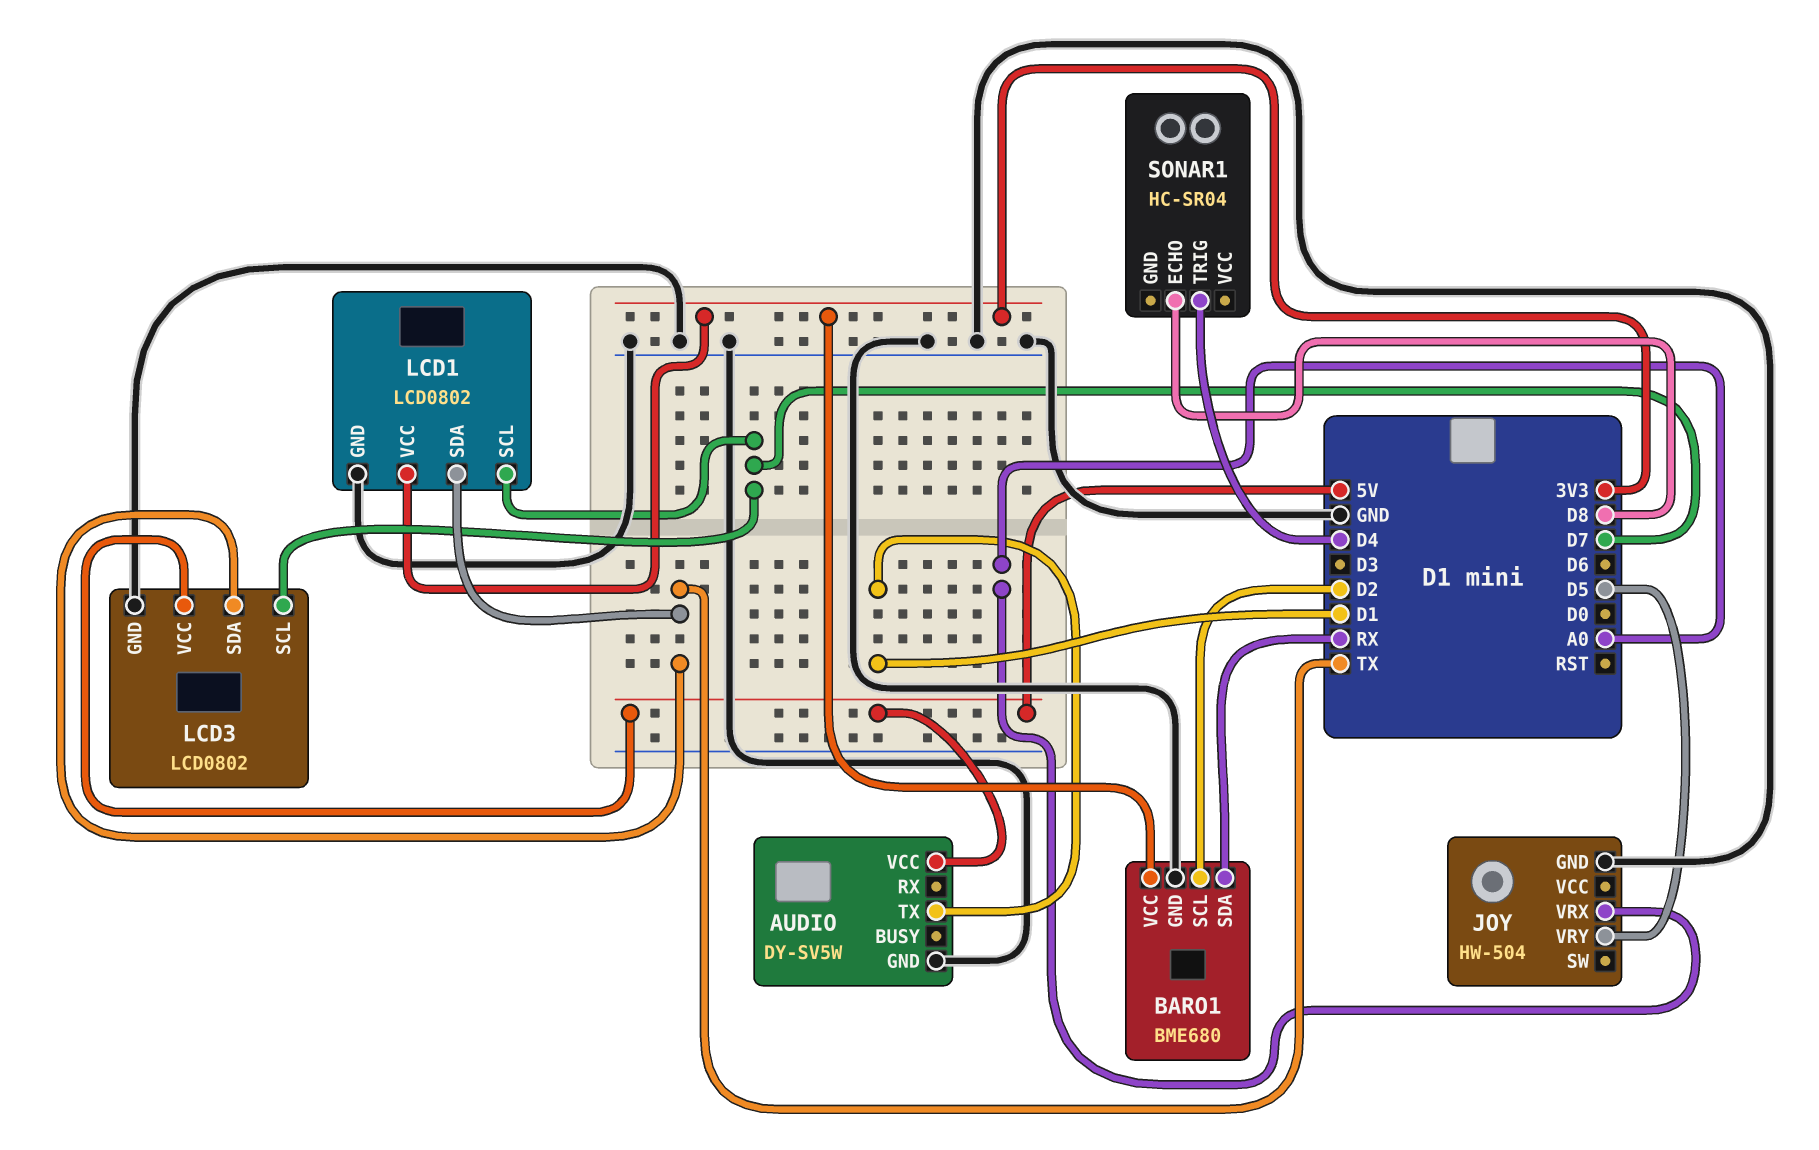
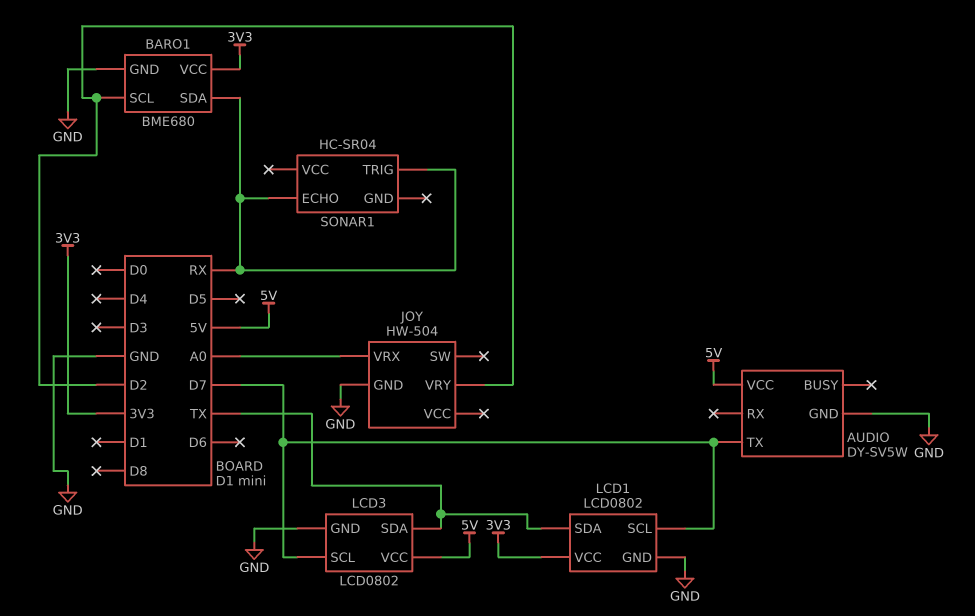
AUDIO pin TX: D1 -> D7
JOY pin VRY: D5 -> D2
SONAR1 pin ECHO: D8 -> RX
SONAR1 pin TRIG: D4 -> RX

